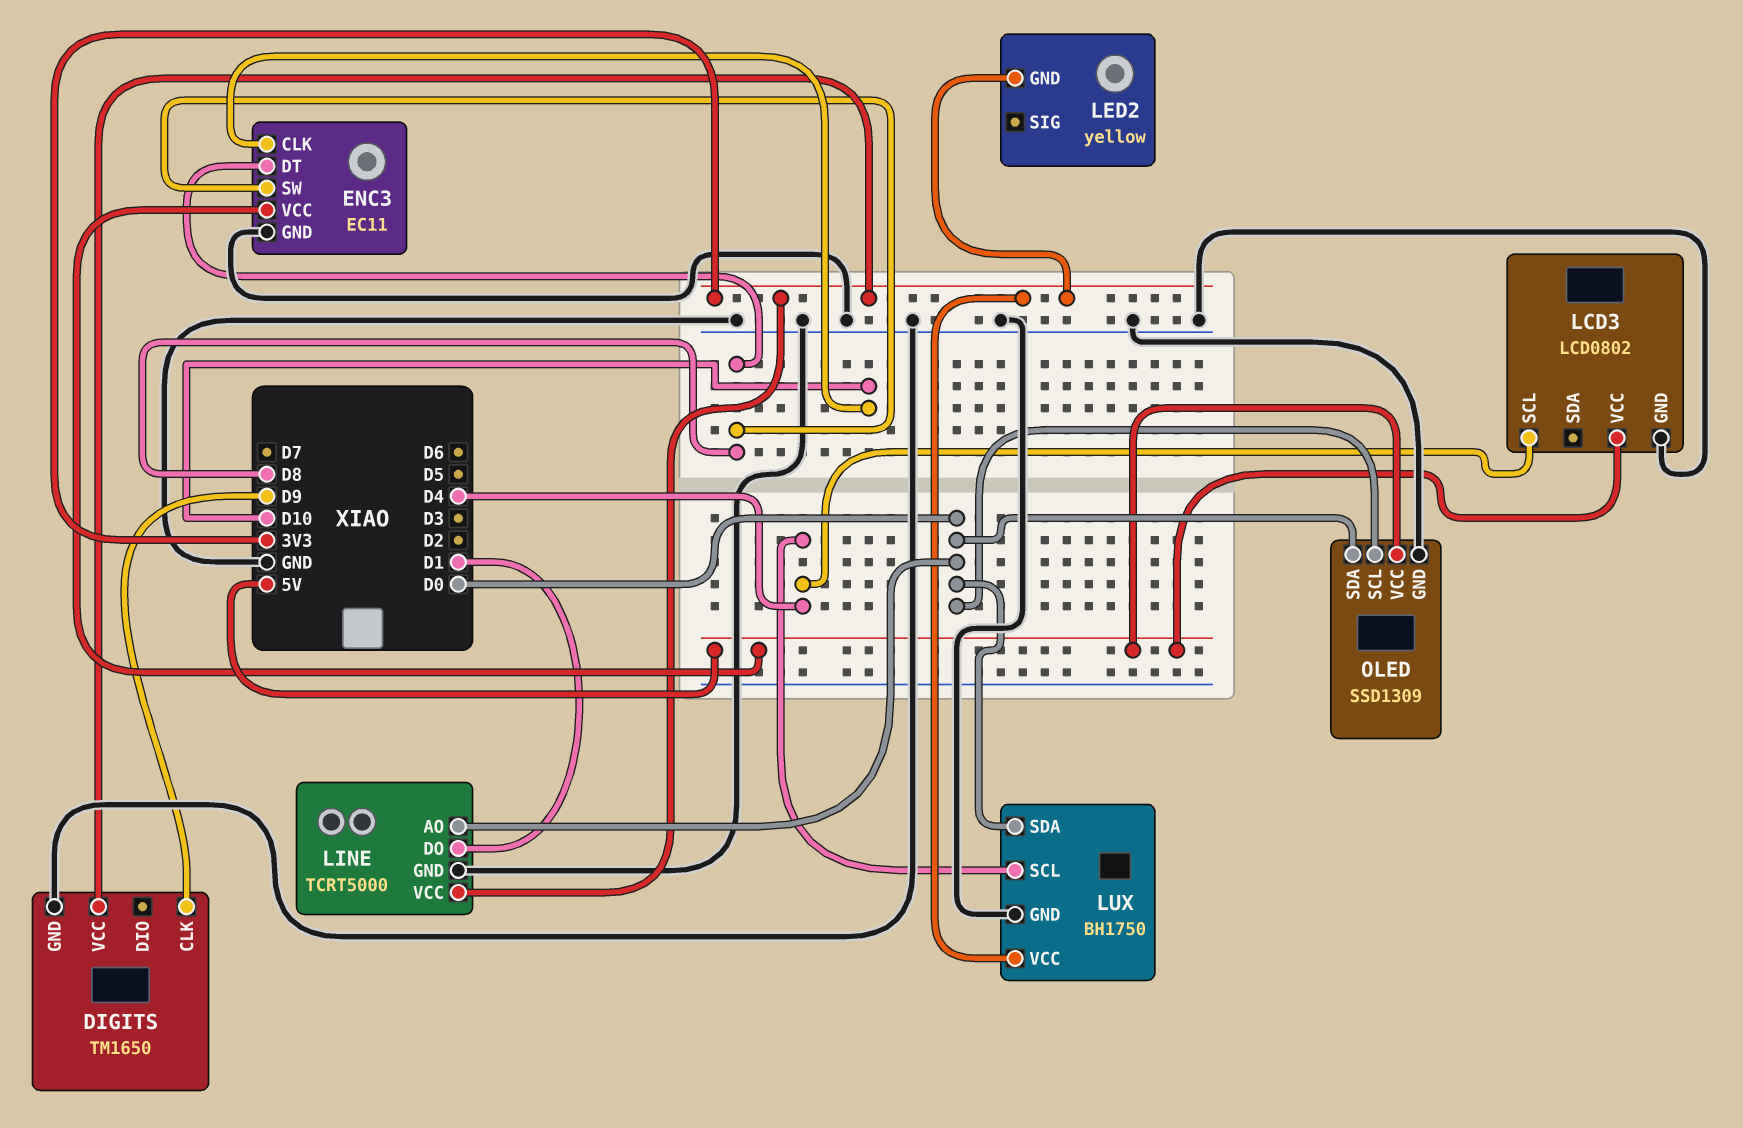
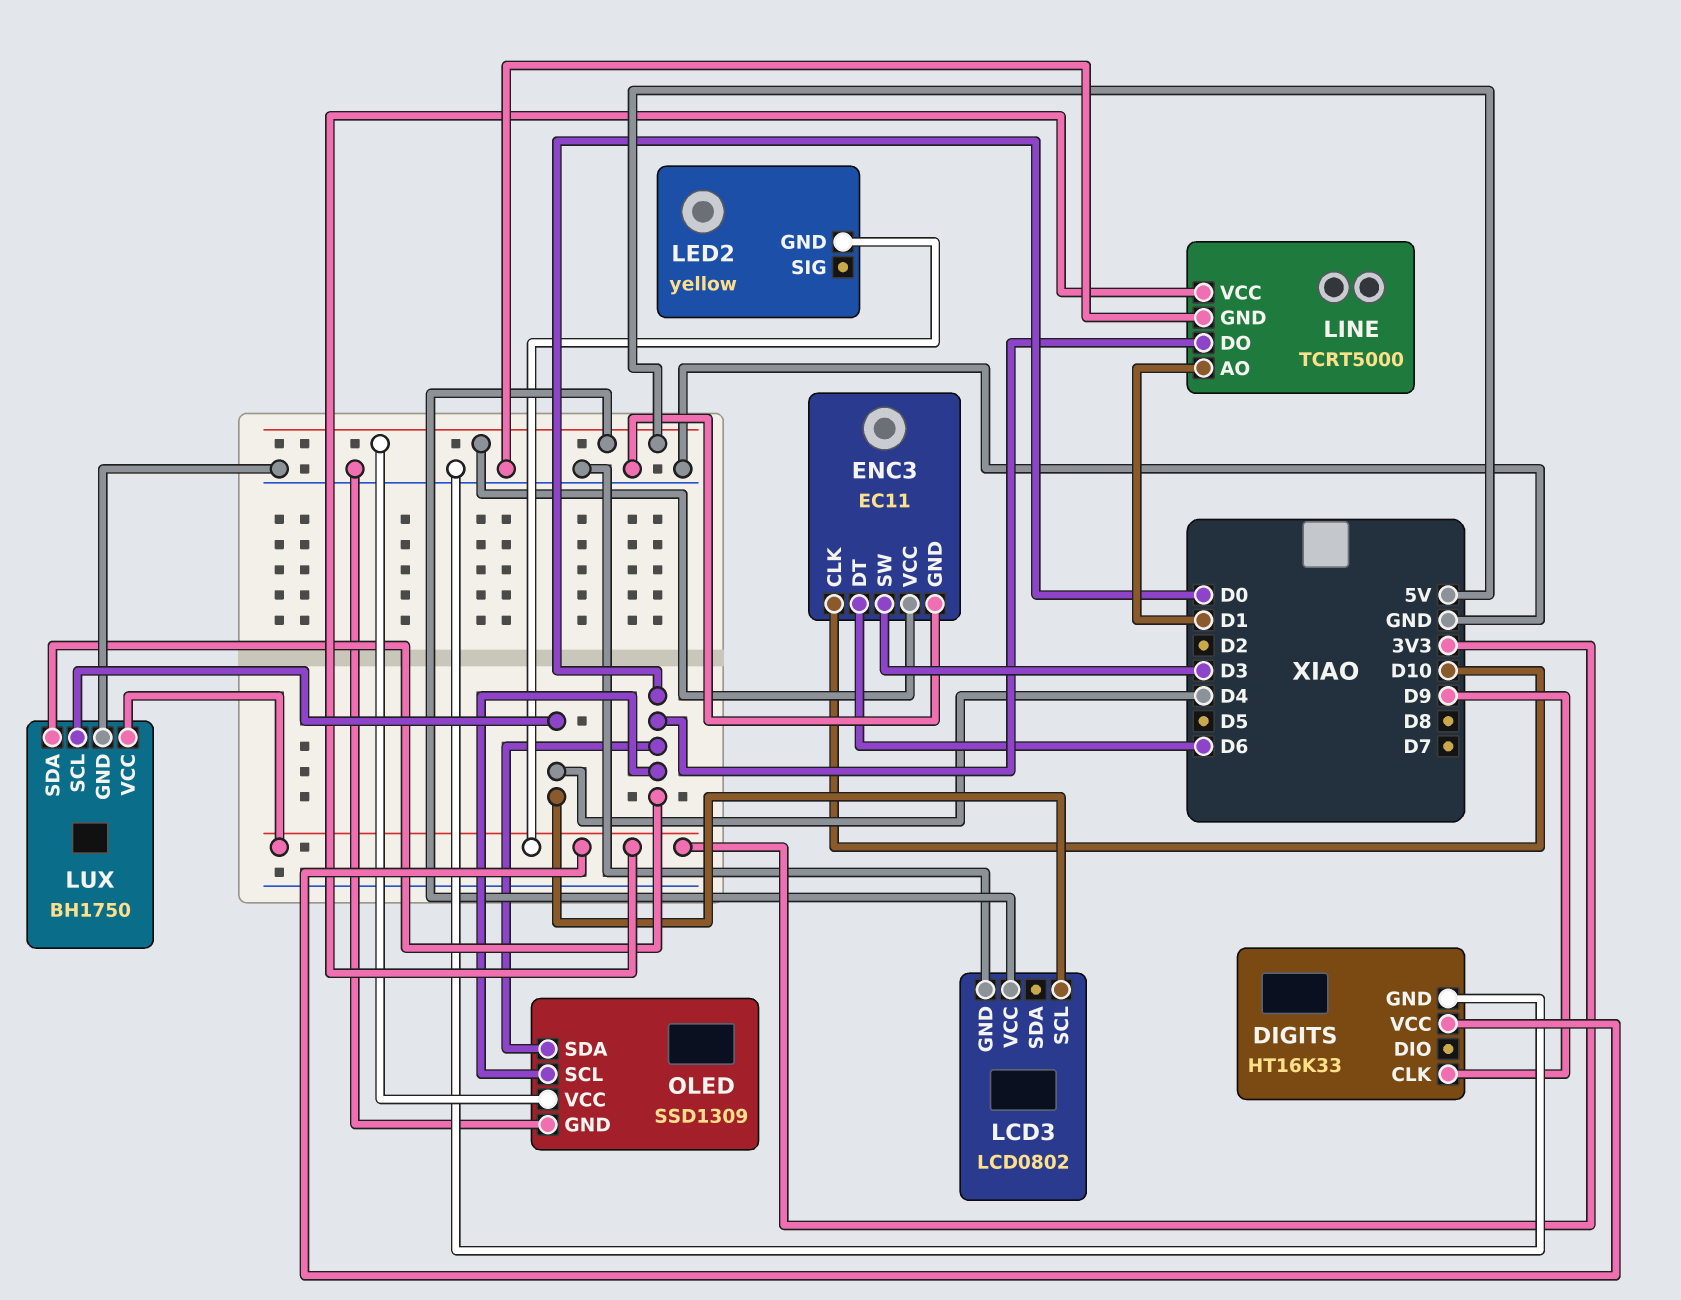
DIGITS: TM1650 -> HT16K33
ENC3 pin DT: D8 -> D6
ENC3 pin SW: D8 -> D3
LINE pin AO: D0 -> D1
LINE pin DO: D1 -> D0

